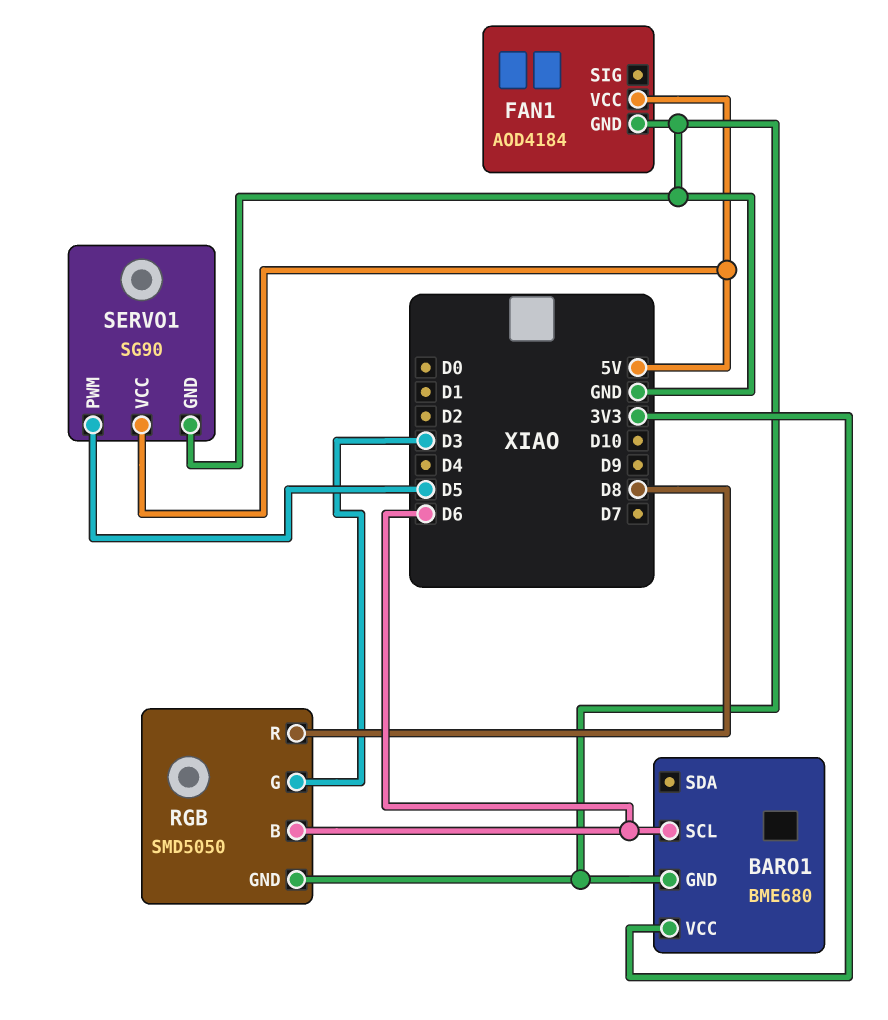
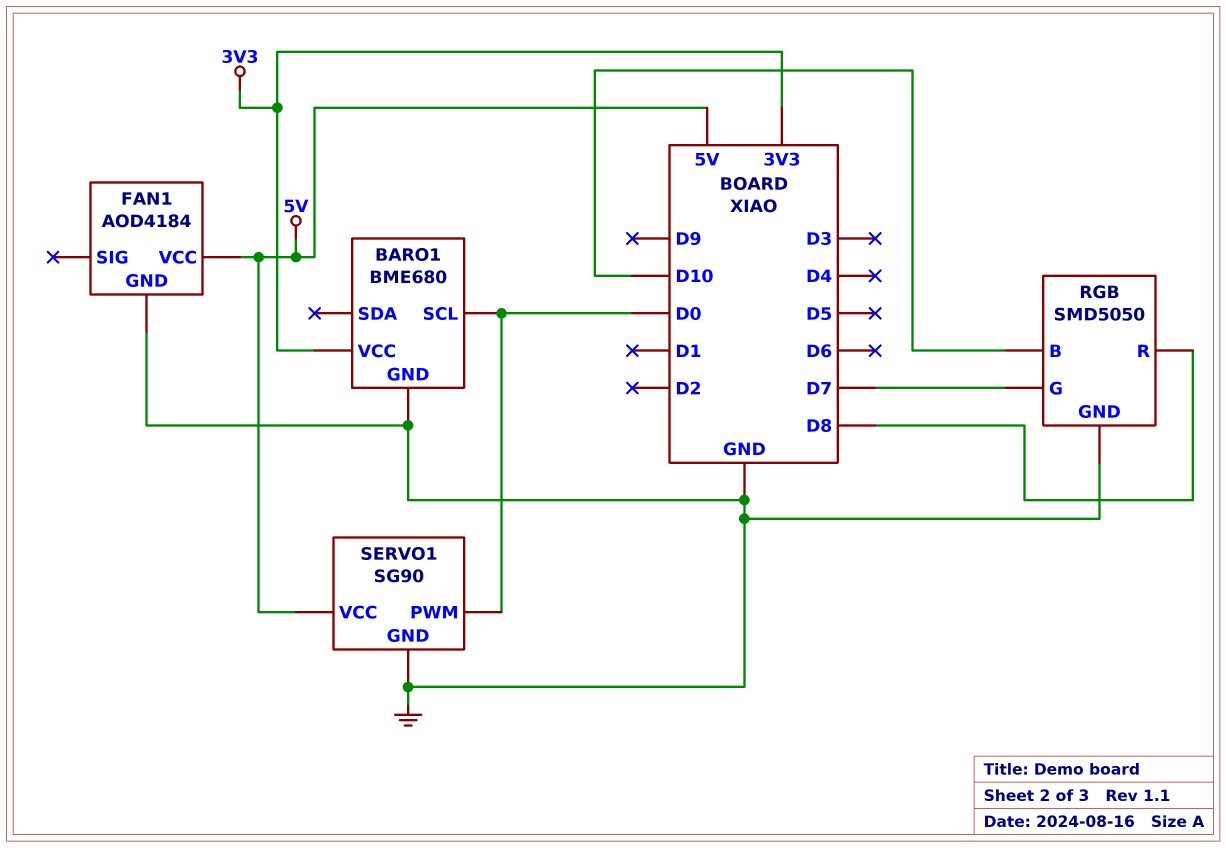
BARO1 pin SCL: D6 -> D0
RGB pin B: D6 -> D10
RGB pin G: D3 -> D7
SERVO1 pin PWM: D5 -> D0

